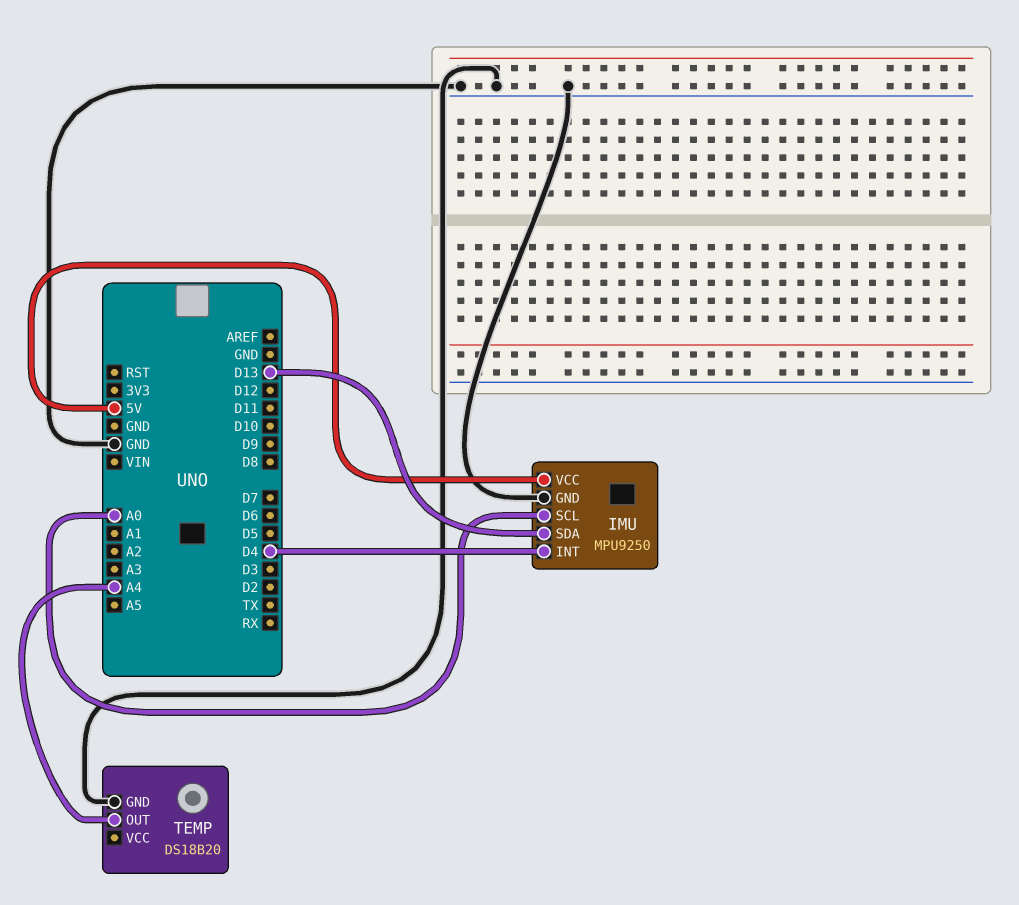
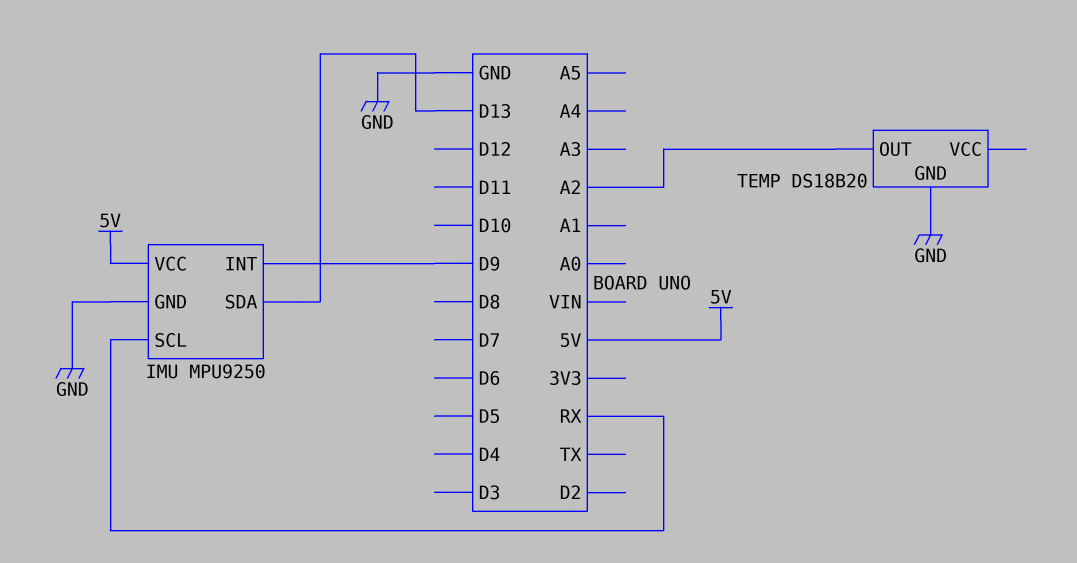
IMU pin INT: D4 -> D9
IMU pin SCL: A0 -> RX
TEMP pin OUT: A4 -> A2

